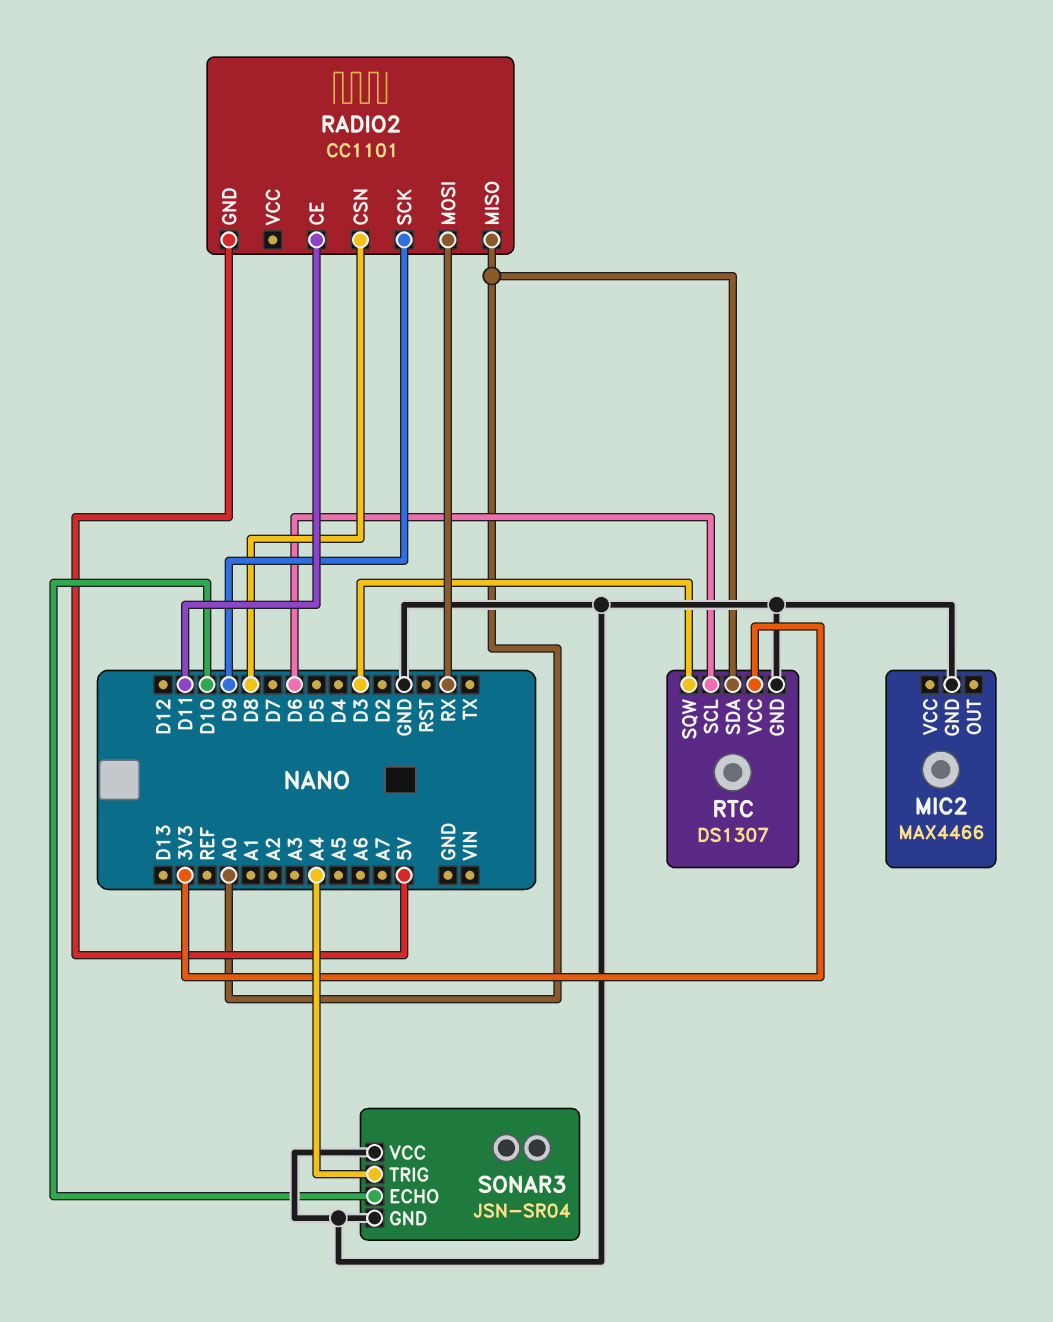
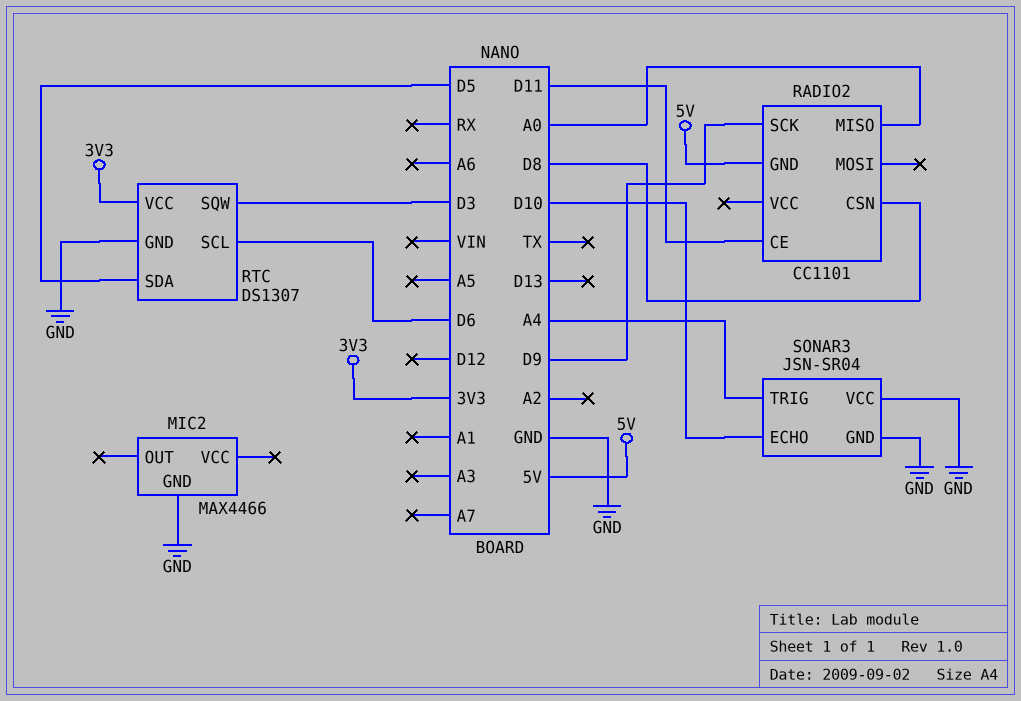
RADIO2 pin MOSI: RX -> none
RTC pin SDA: A0 -> D5

